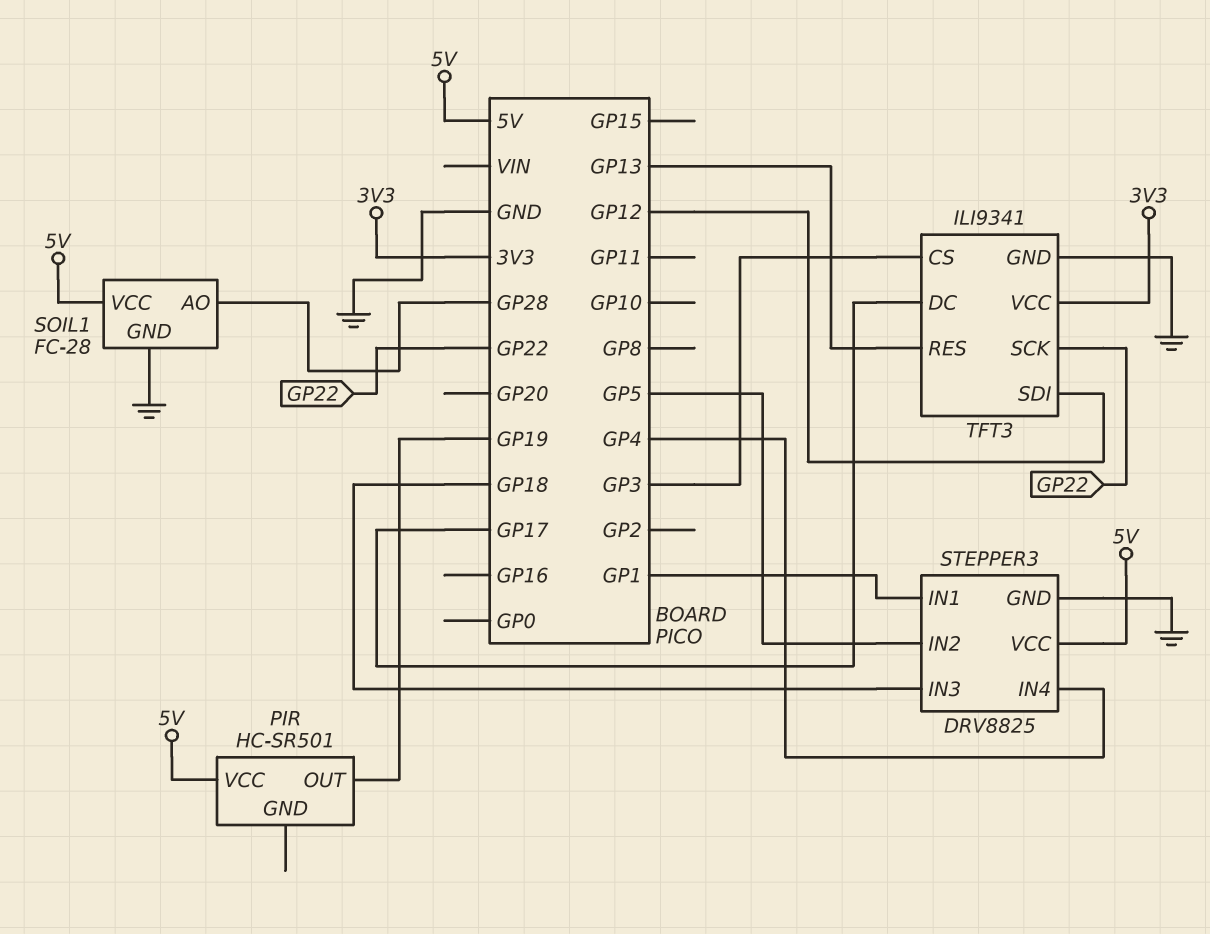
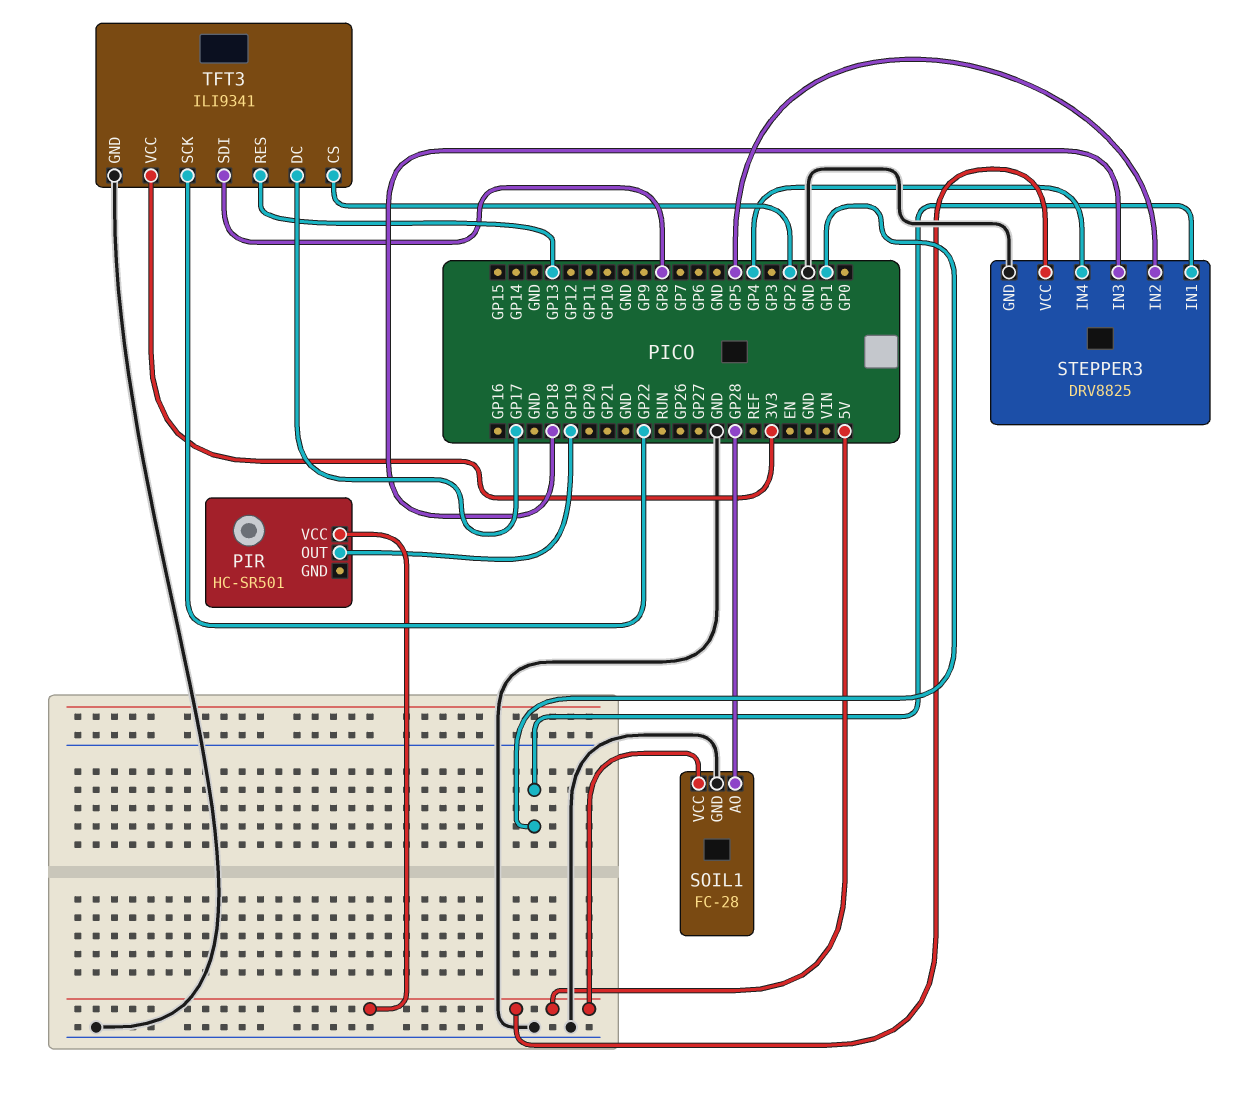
TFT3 pin CS: GP3 -> GP2
TFT3 pin SDI: GP12 -> GP8

